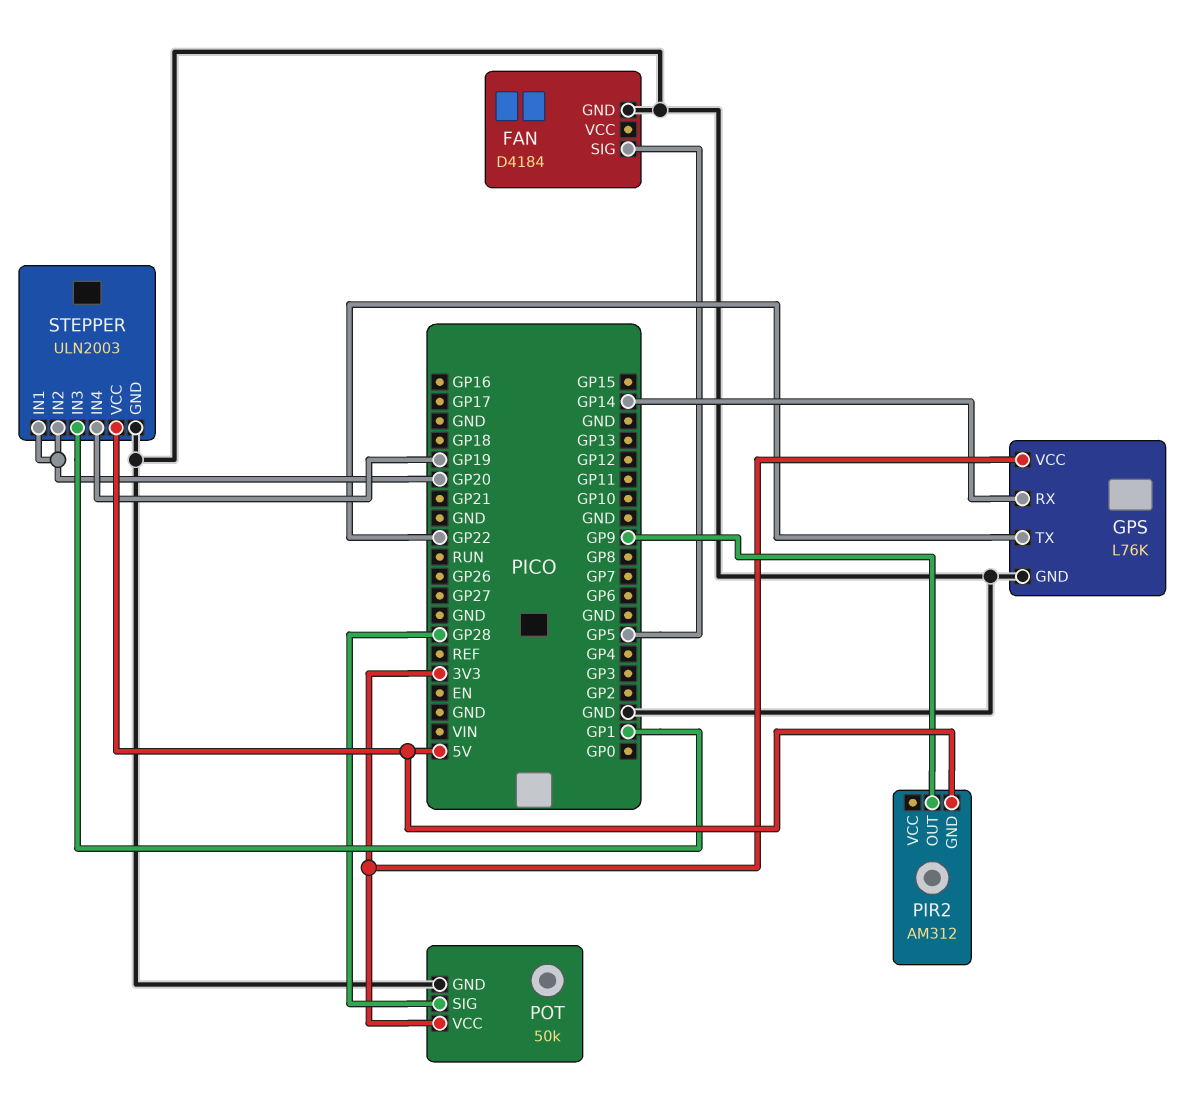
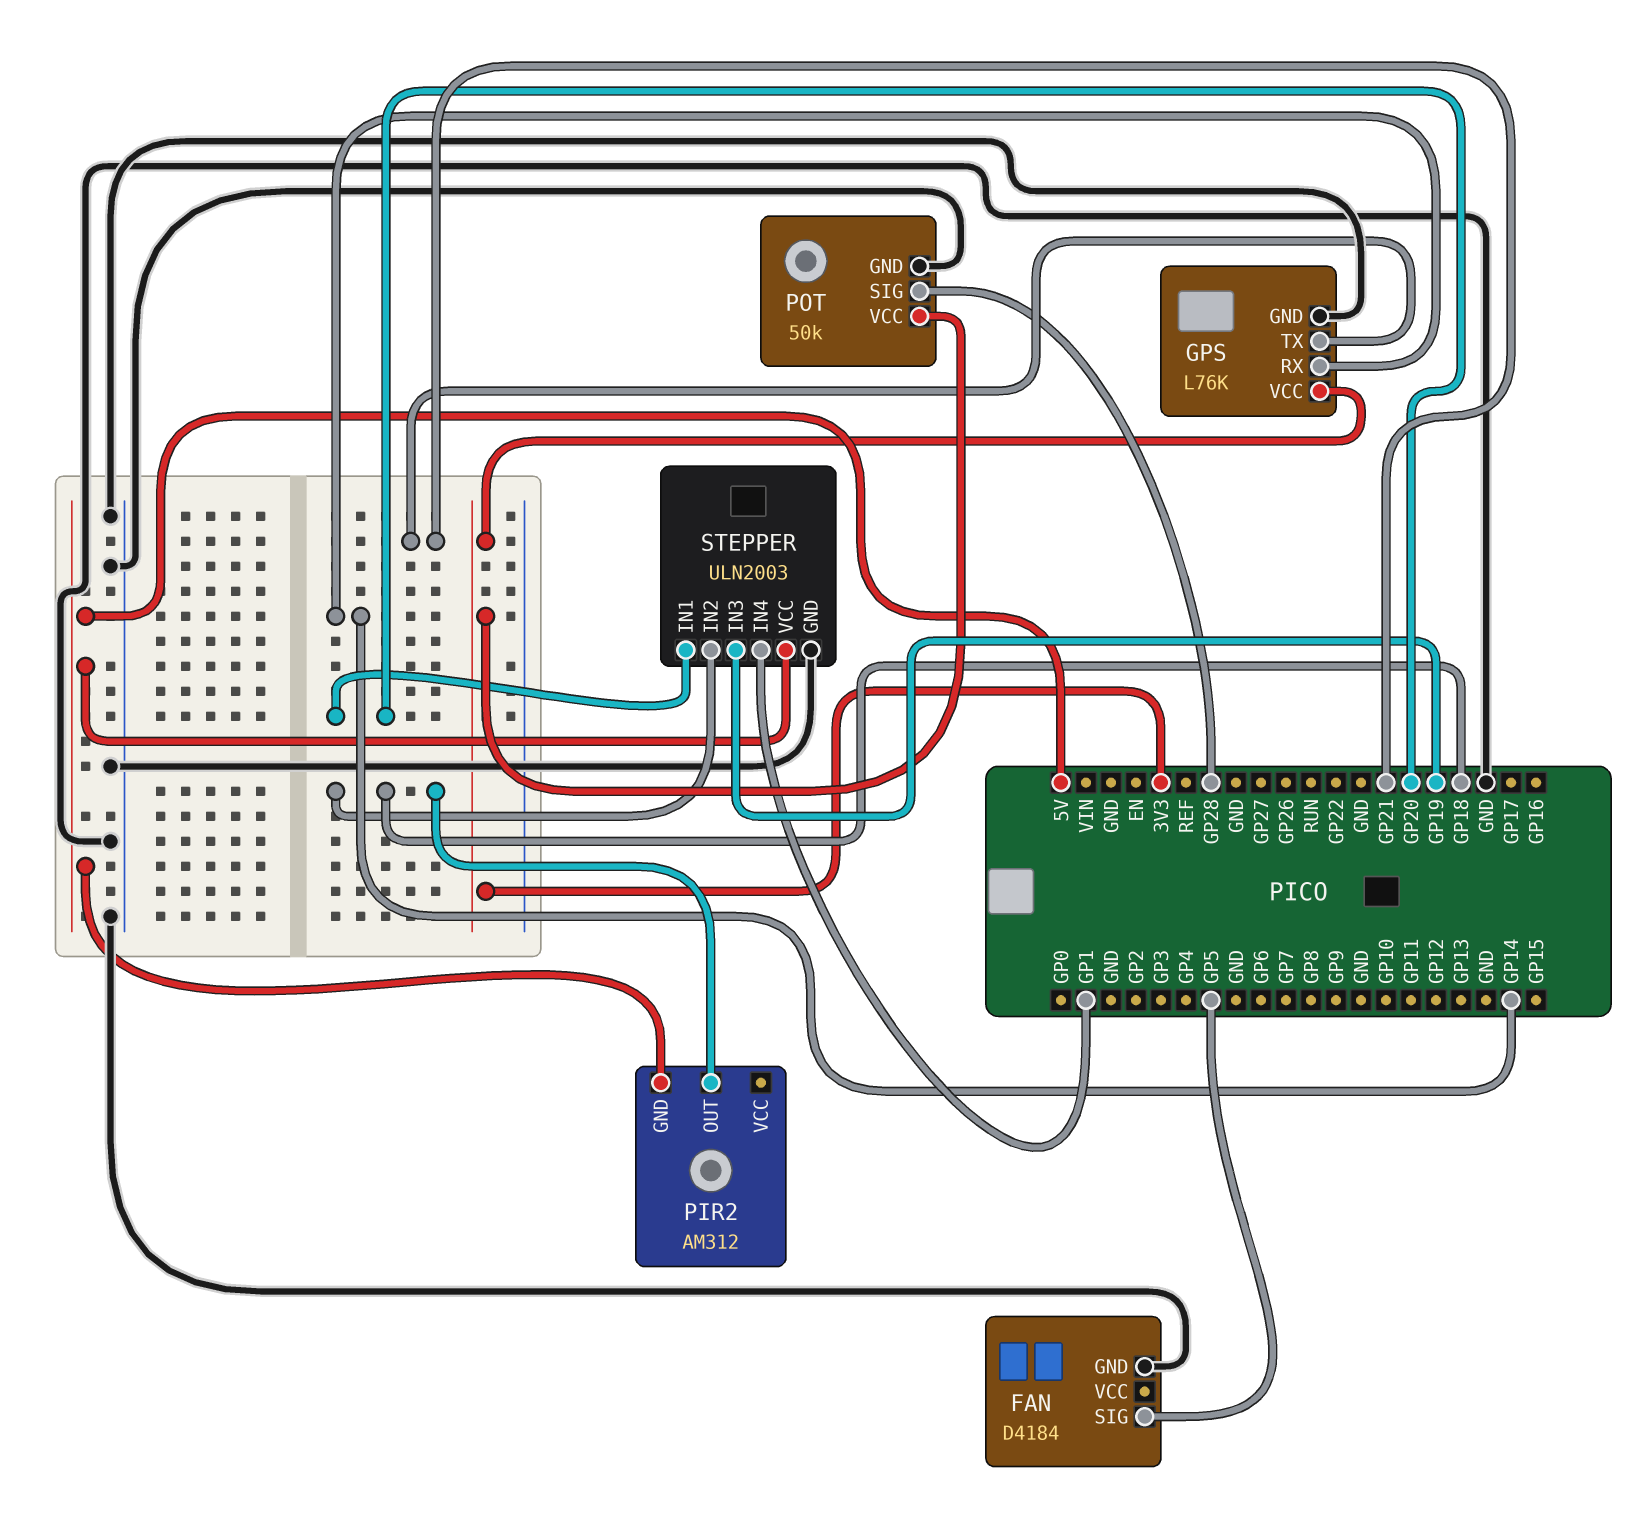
GPS pin TX: GP22 -> GP21
PIR2 pin OUT: GP9 -> GP18
STEPPER pin IN2: GP20 -> GP18
STEPPER pin IN3: GP1 -> GP19
STEPPER pin IN4: GP19 -> GP1

